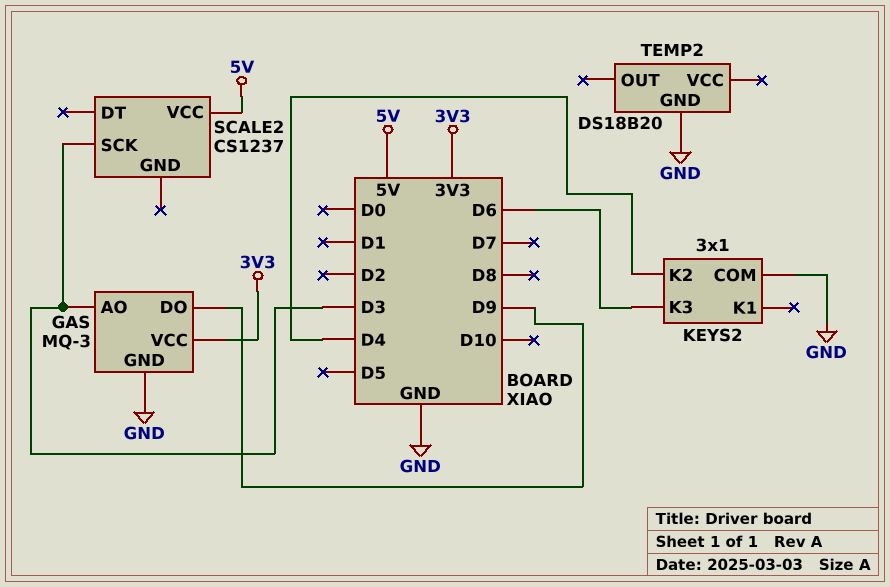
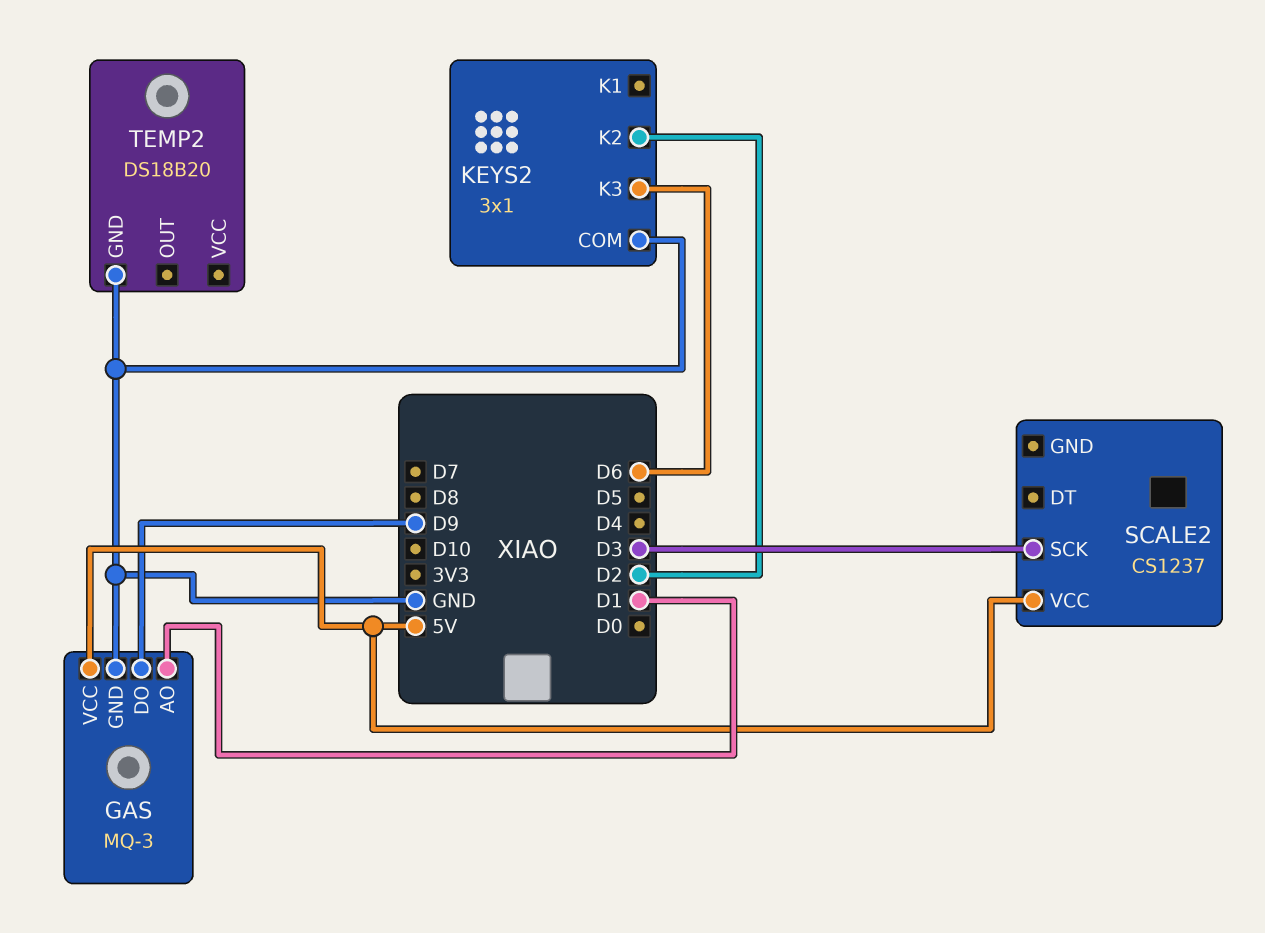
GAS pin AO: D3 -> D1
GAS pin VCC: 3V3 -> 5V
KEYS2 pin K2: D4 -> D2

